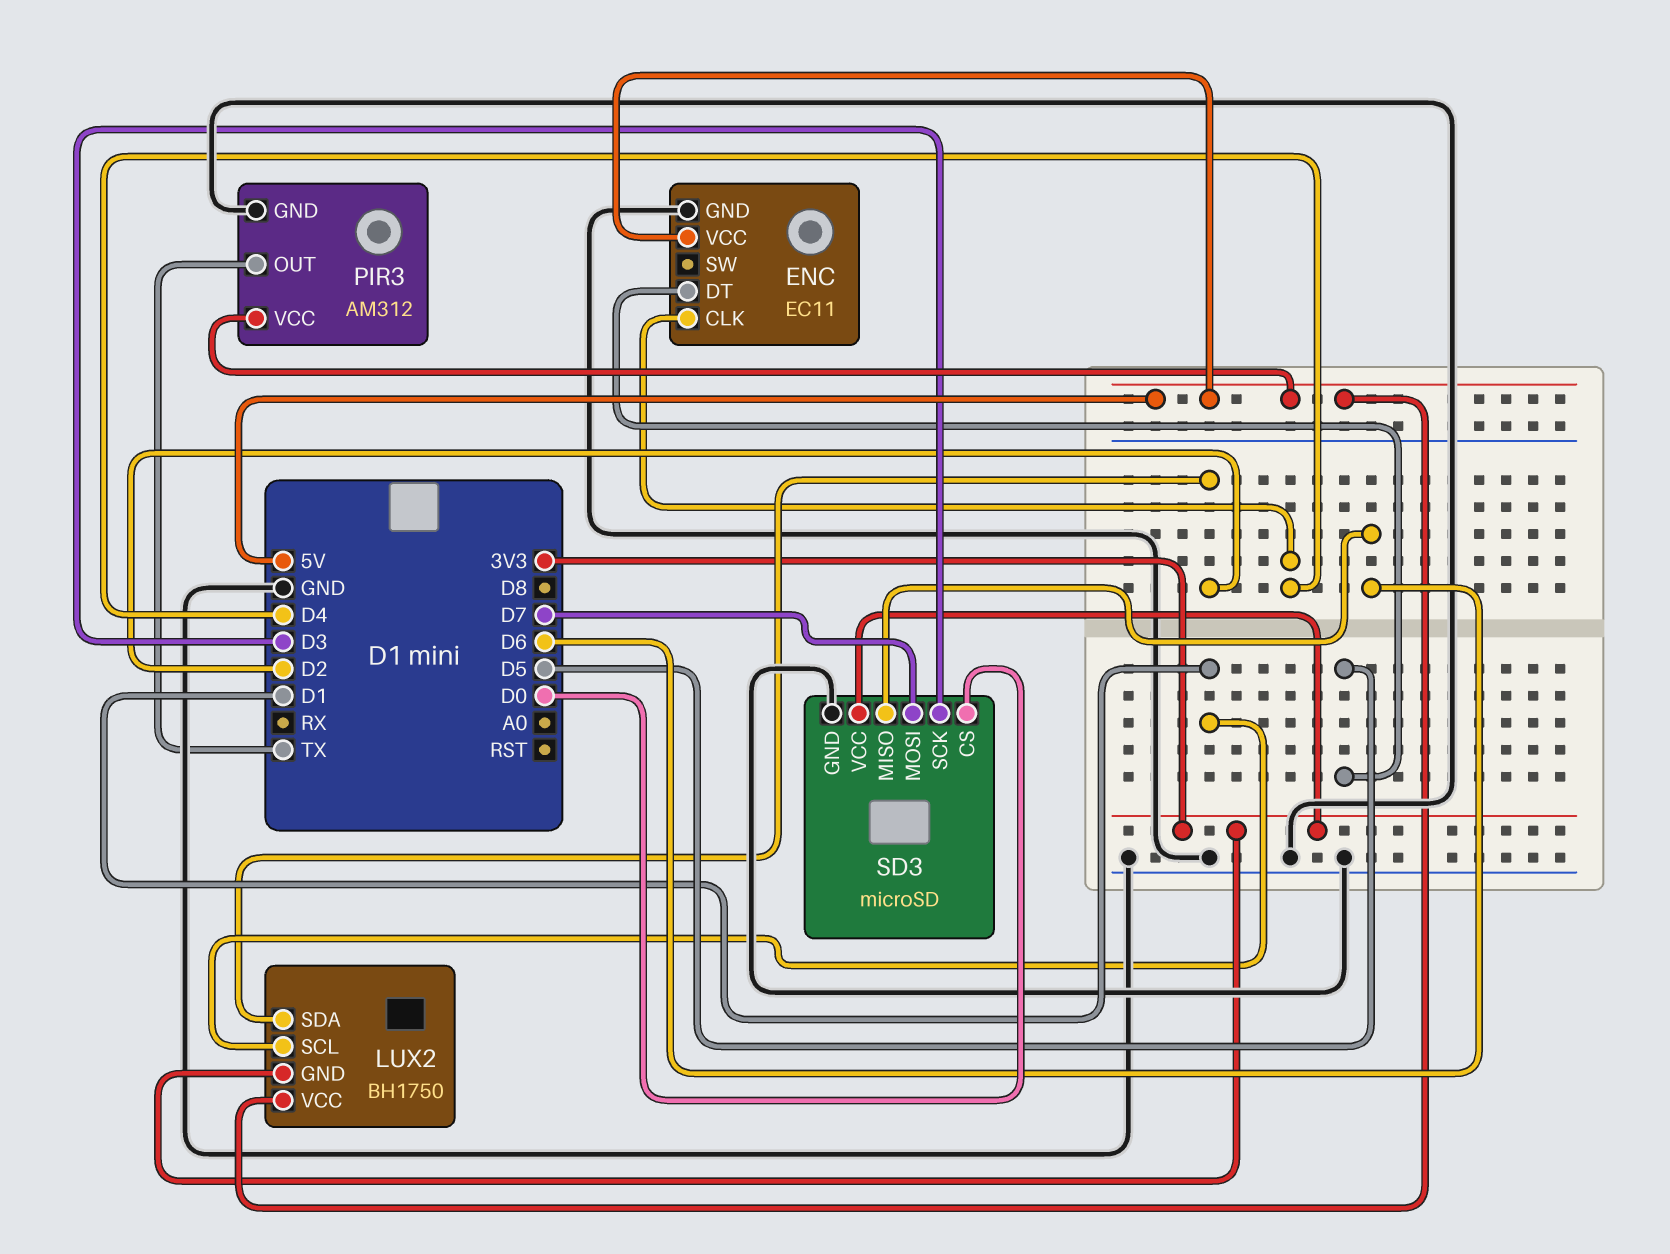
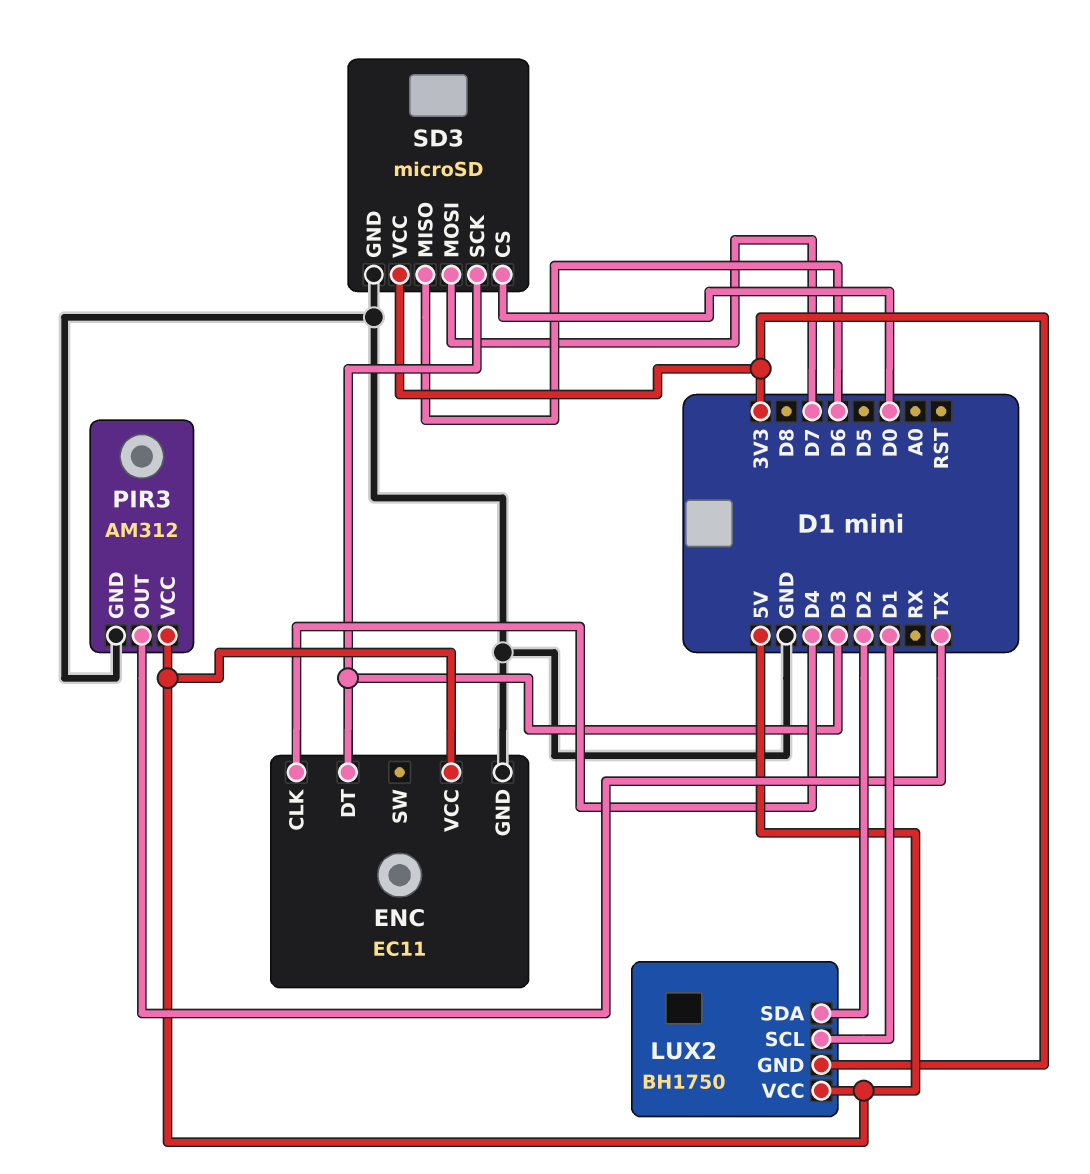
ENC pin DT: D5 -> D3

